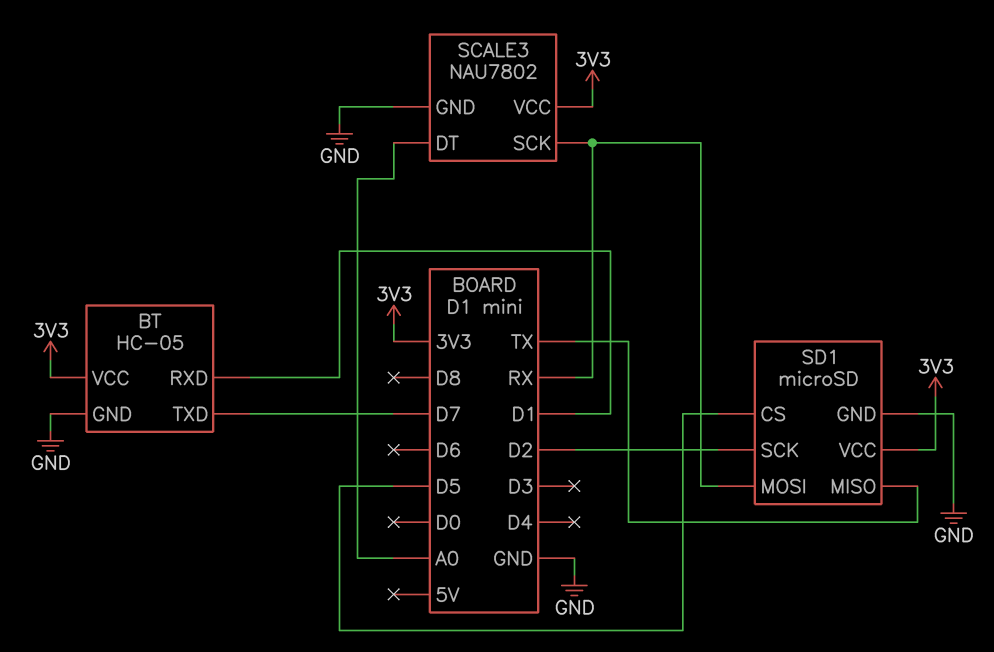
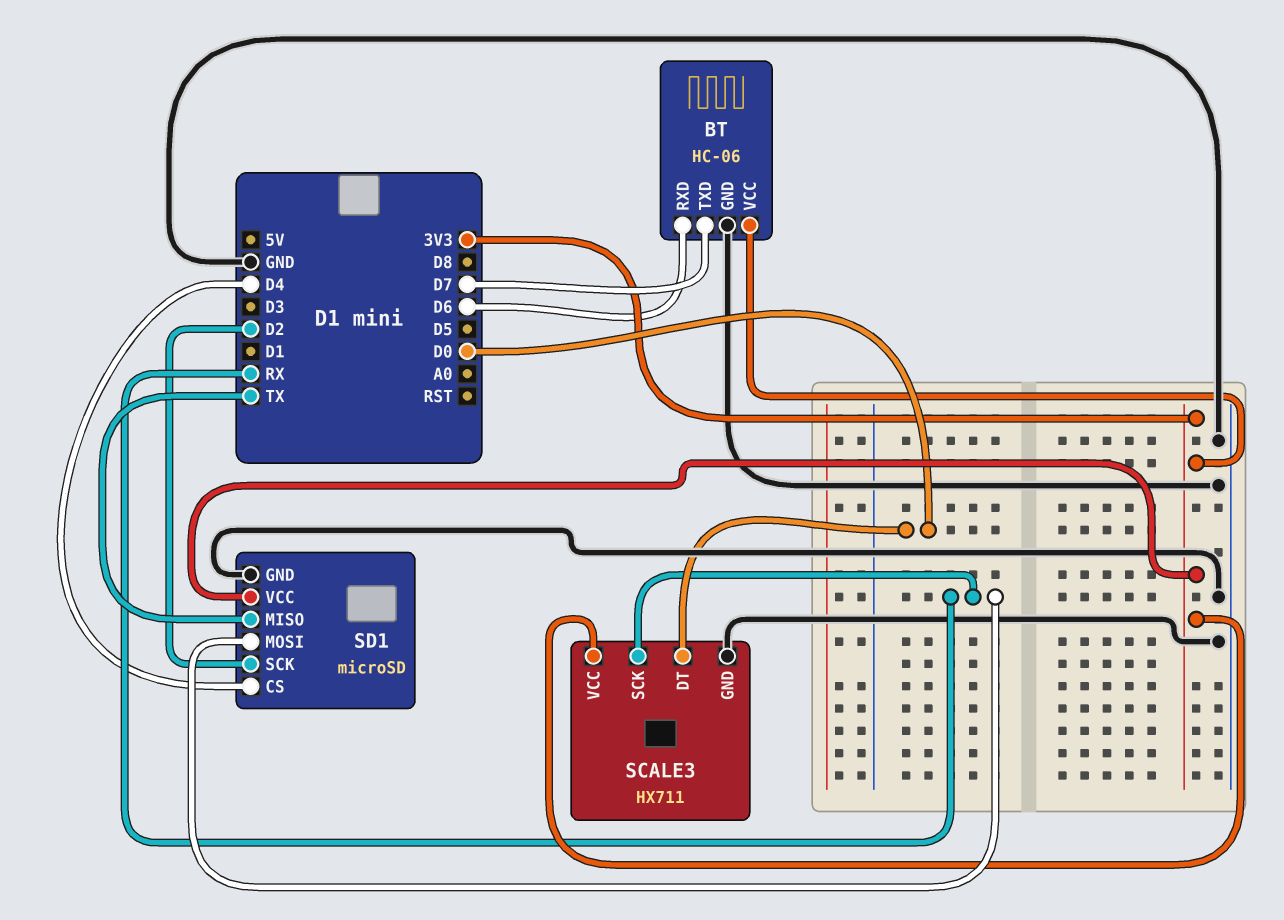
BT: HC-05 -> HC-06
BT pin RXD: D1 -> D6
SCALE3: NAU7802 -> HX711
SCALE3 pin DT: A0 -> D0
SD1 pin CS: D5 -> D4

